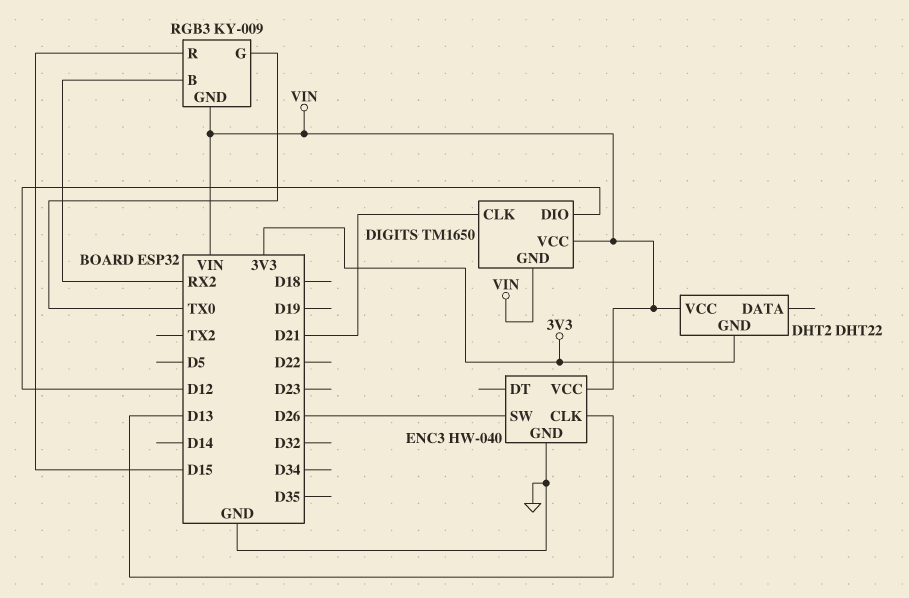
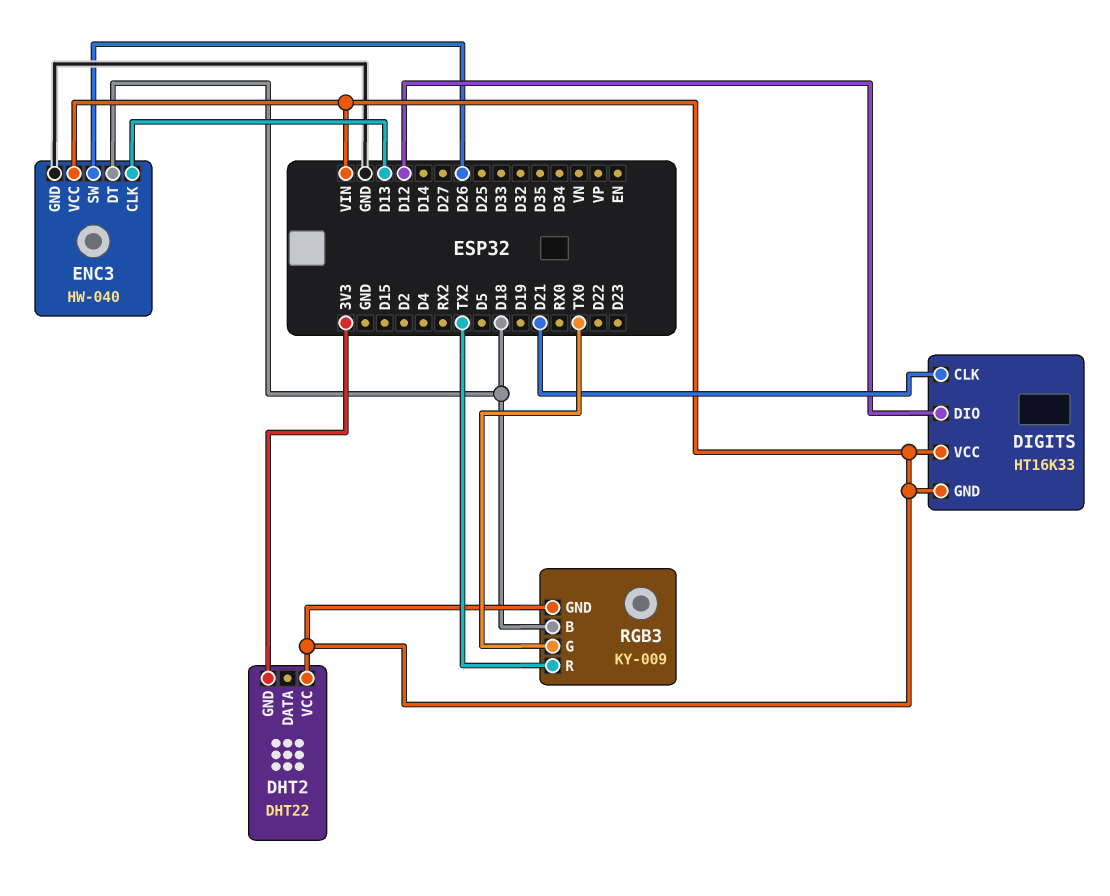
DIGITS: TM1650 -> HT16K33
ENC3 pin DT: none -> D18
RGB3 pin B: RX2 -> D18
RGB3 pin R: D15 -> TX2

